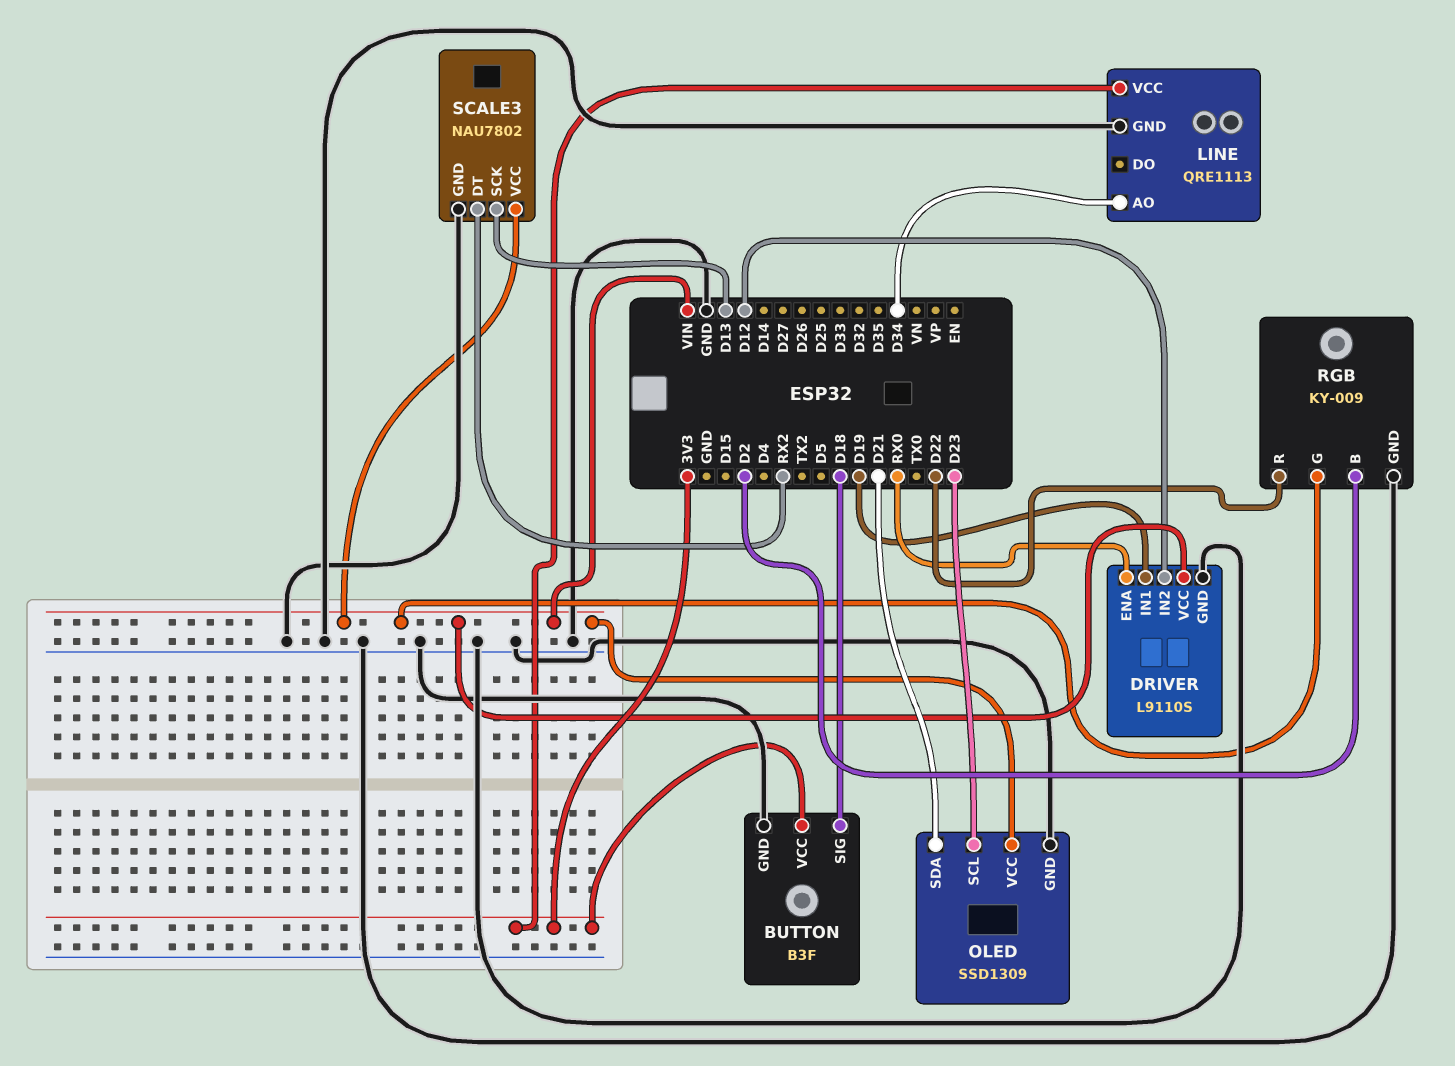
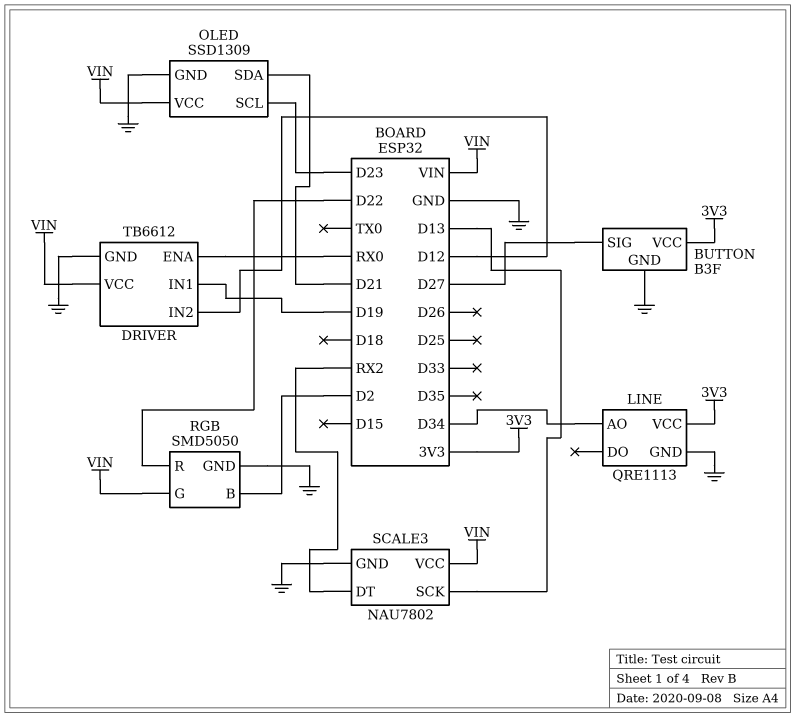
BUTTON pin SIG: D18 -> D27
DRIVER: L9110S -> TB6612
RGB: KY-009 -> SMD5050

